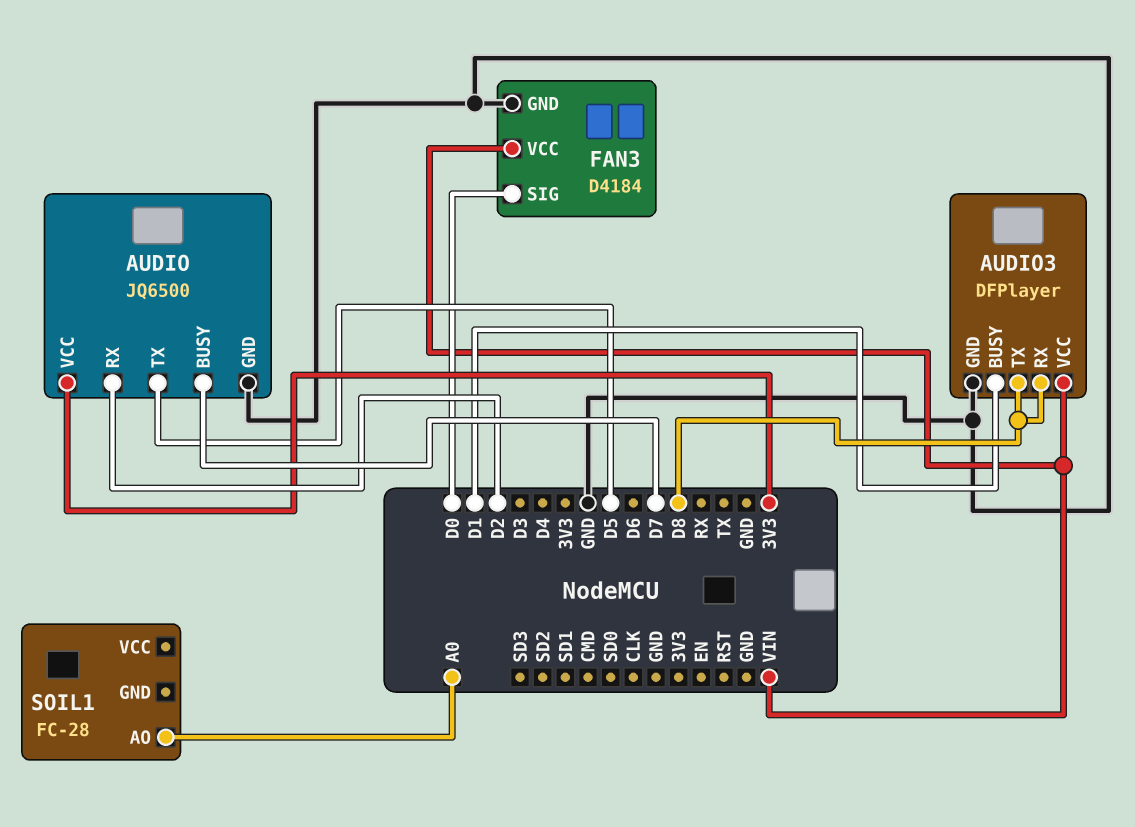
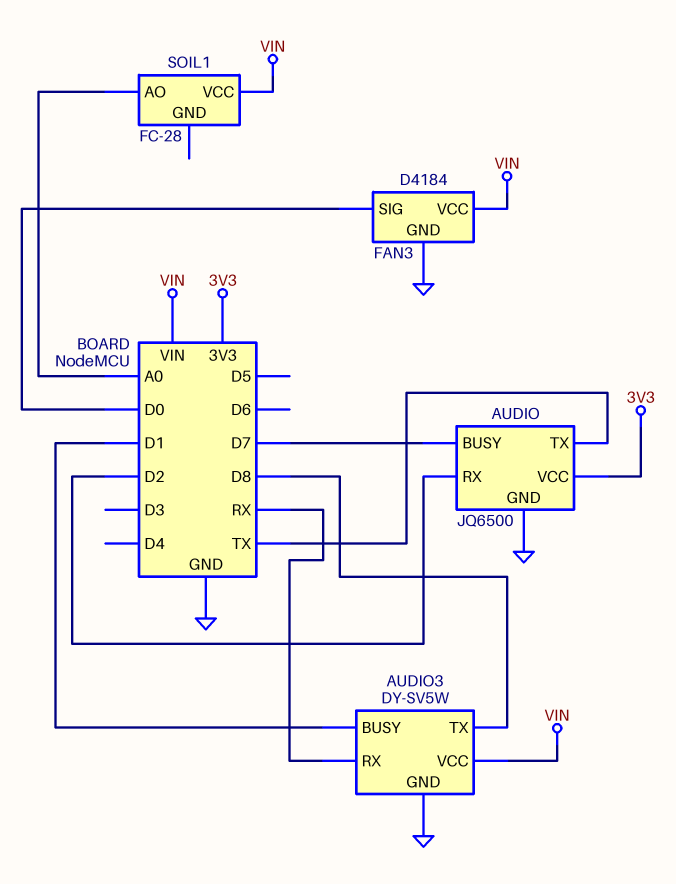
AUDIO pin TX: D5 -> TX
AUDIO3: DFPlayer -> DY-SV5W
AUDIO3 pin RX: D8 -> RX
SOIL1 pin VCC: none -> VIN

